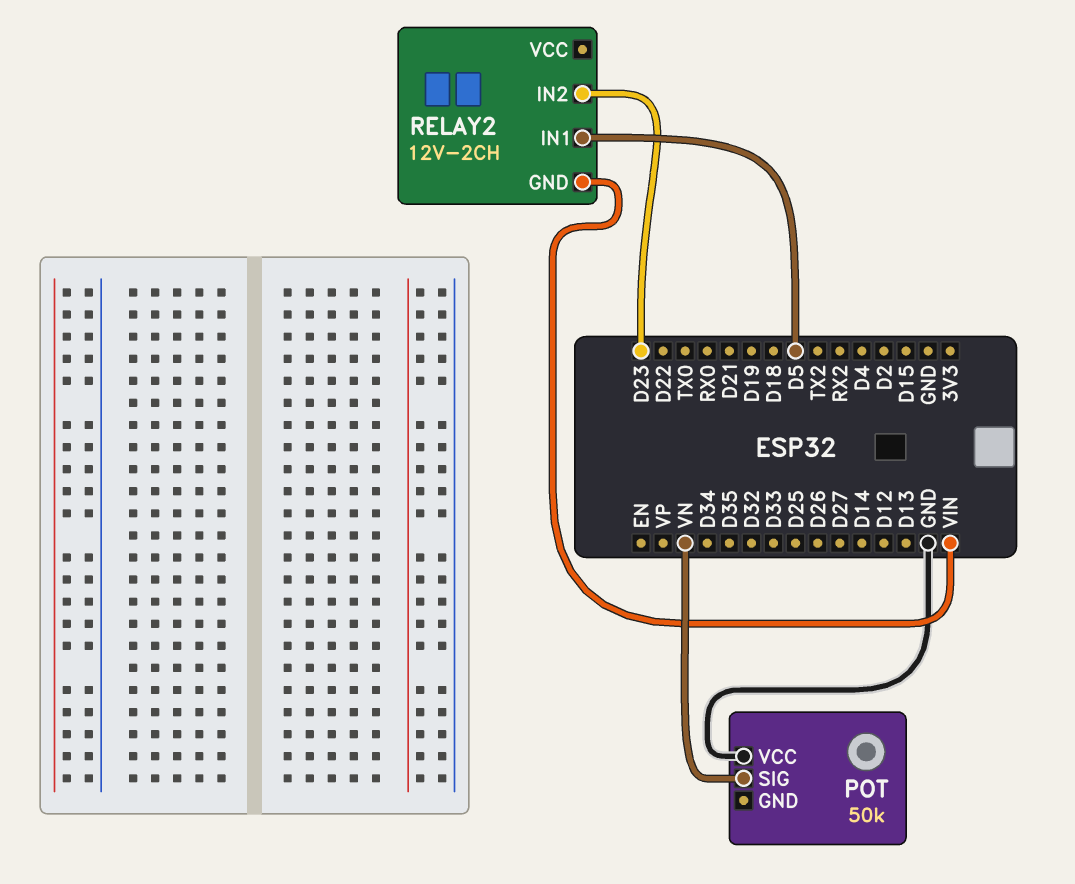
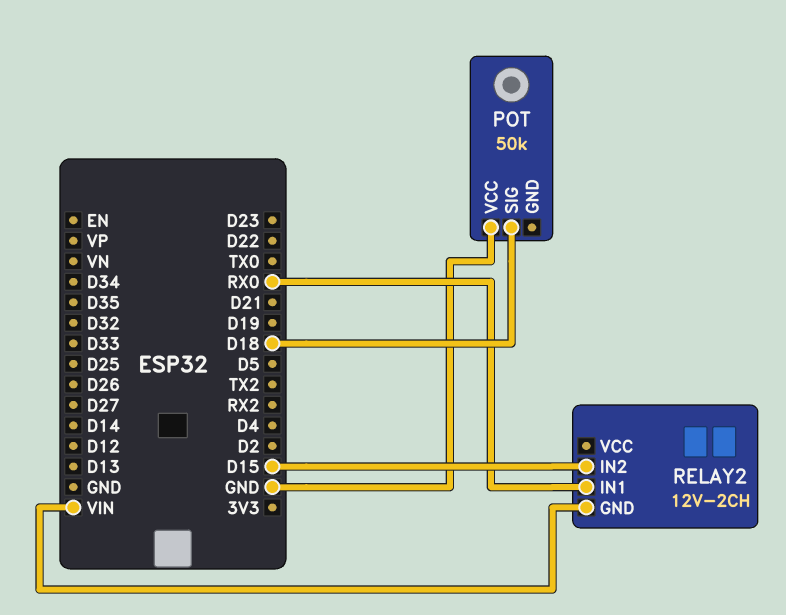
POT pin SIG: VN -> D18
RELAY2 pin IN1: D5 -> RX0
RELAY2 pin IN2: D23 -> D15

